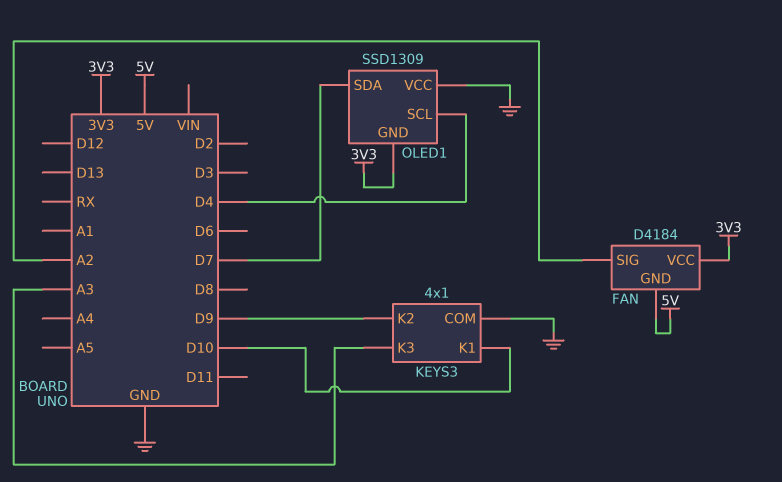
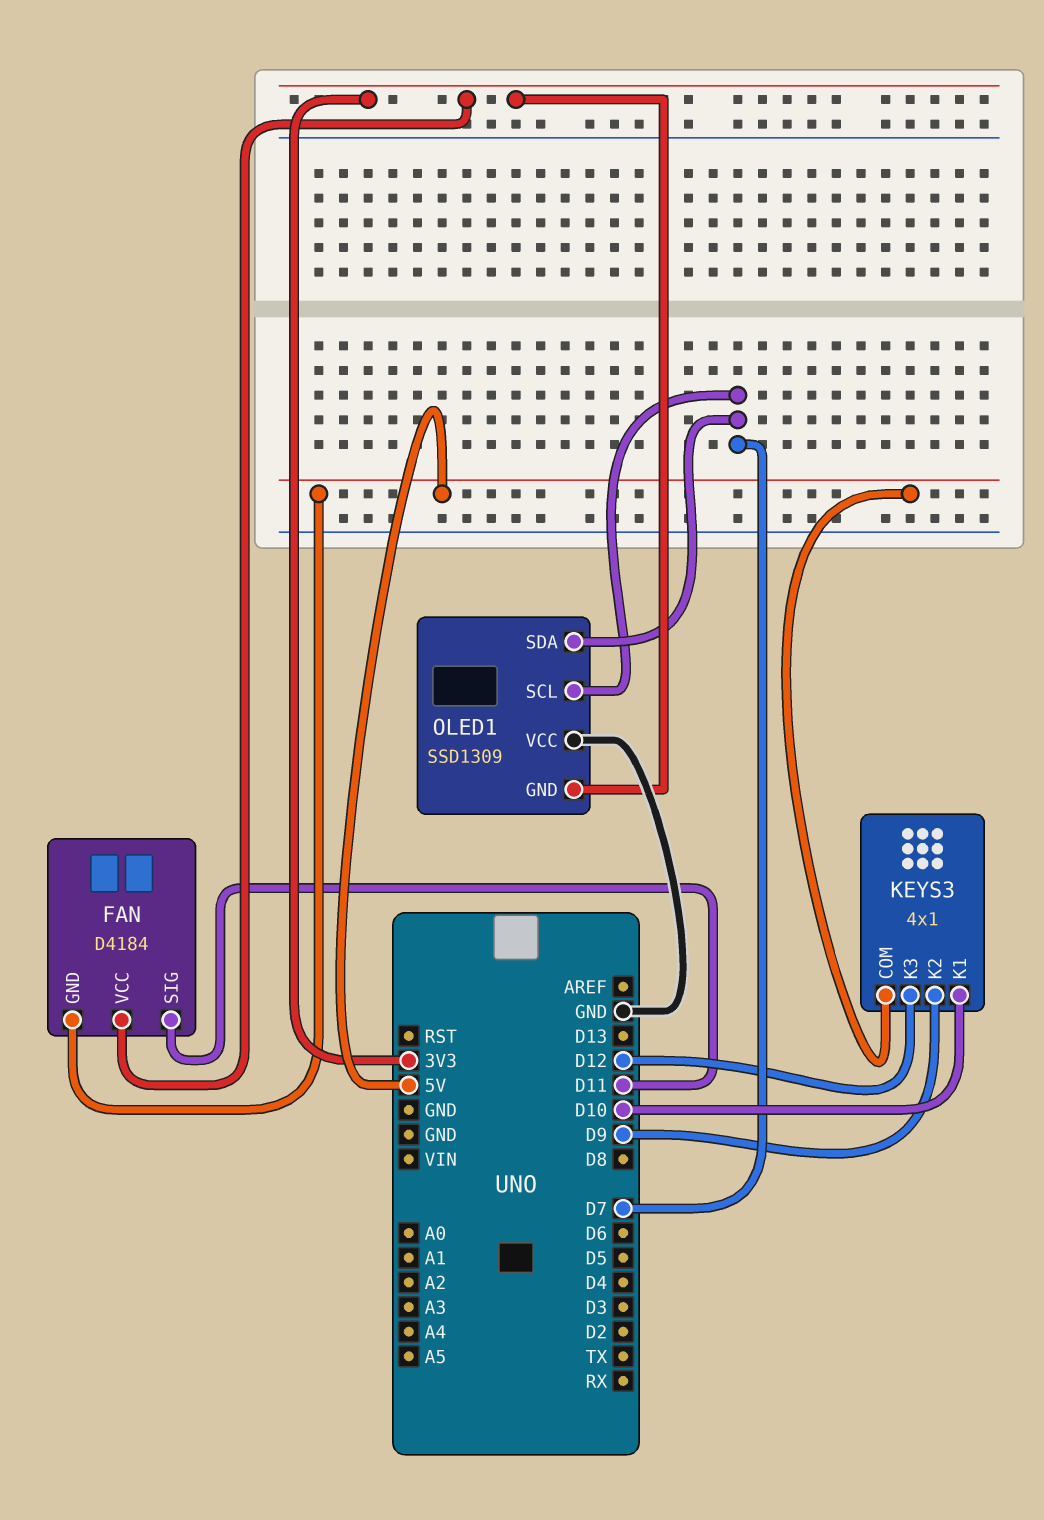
FAN pin SIG: A2 -> D11
KEYS3 pin COM: GND -> 5V
KEYS3 pin K3: A3 -> D12
OLED1 pin SCL: D4 -> D7

